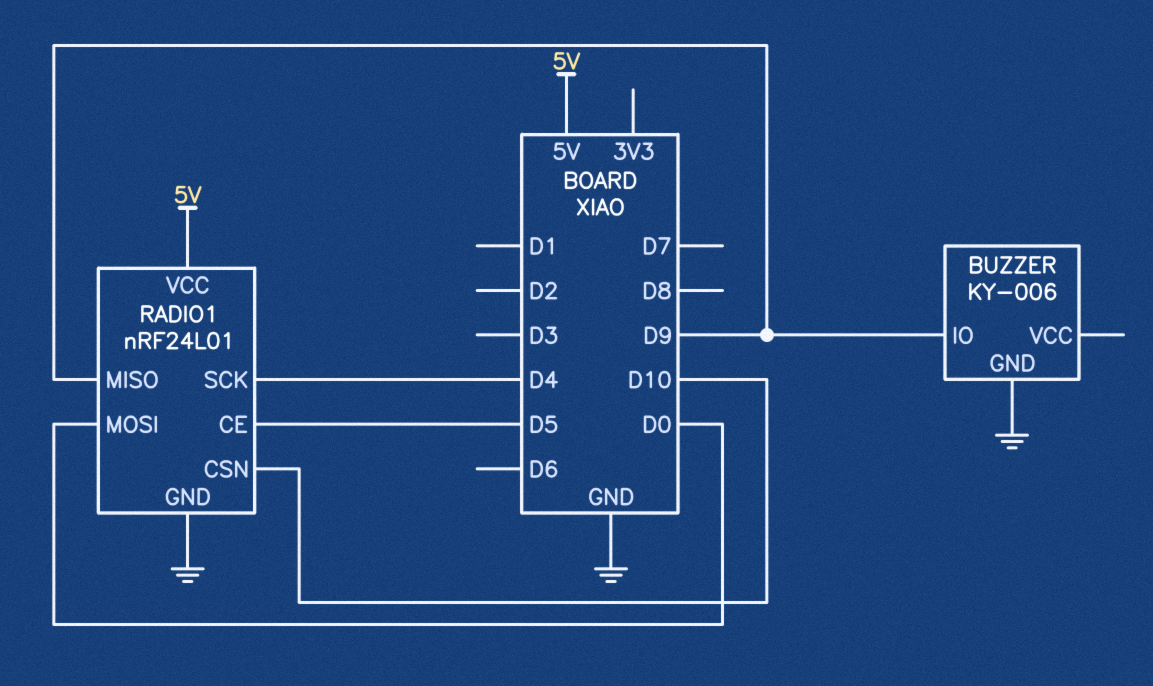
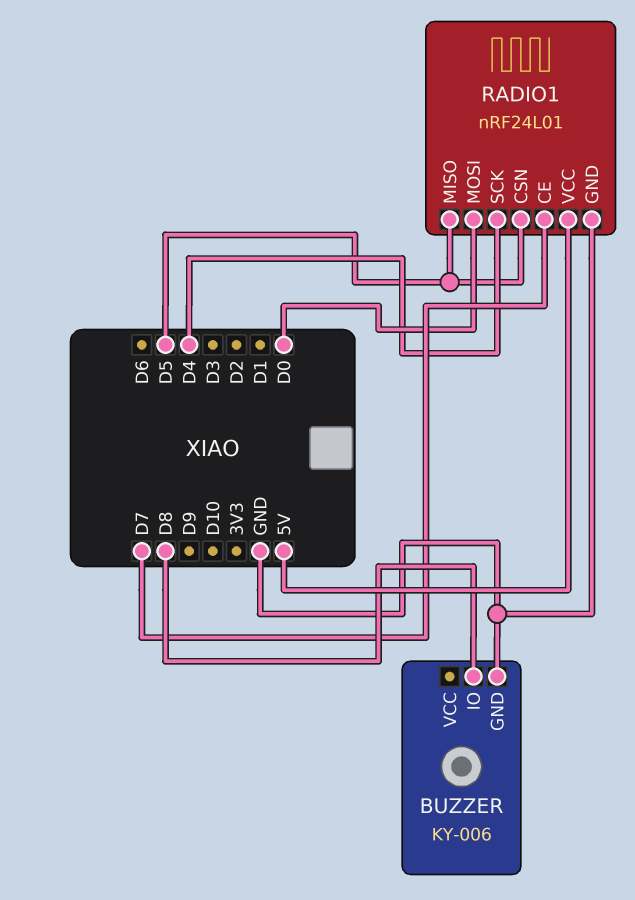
BUZZER pin IO: D9 -> D8
RADIO1 pin CE: D5 -> D7
RADIO1 pin CSN: D10 -> D5
RADIO1 pin MISO: D9 -> D5

